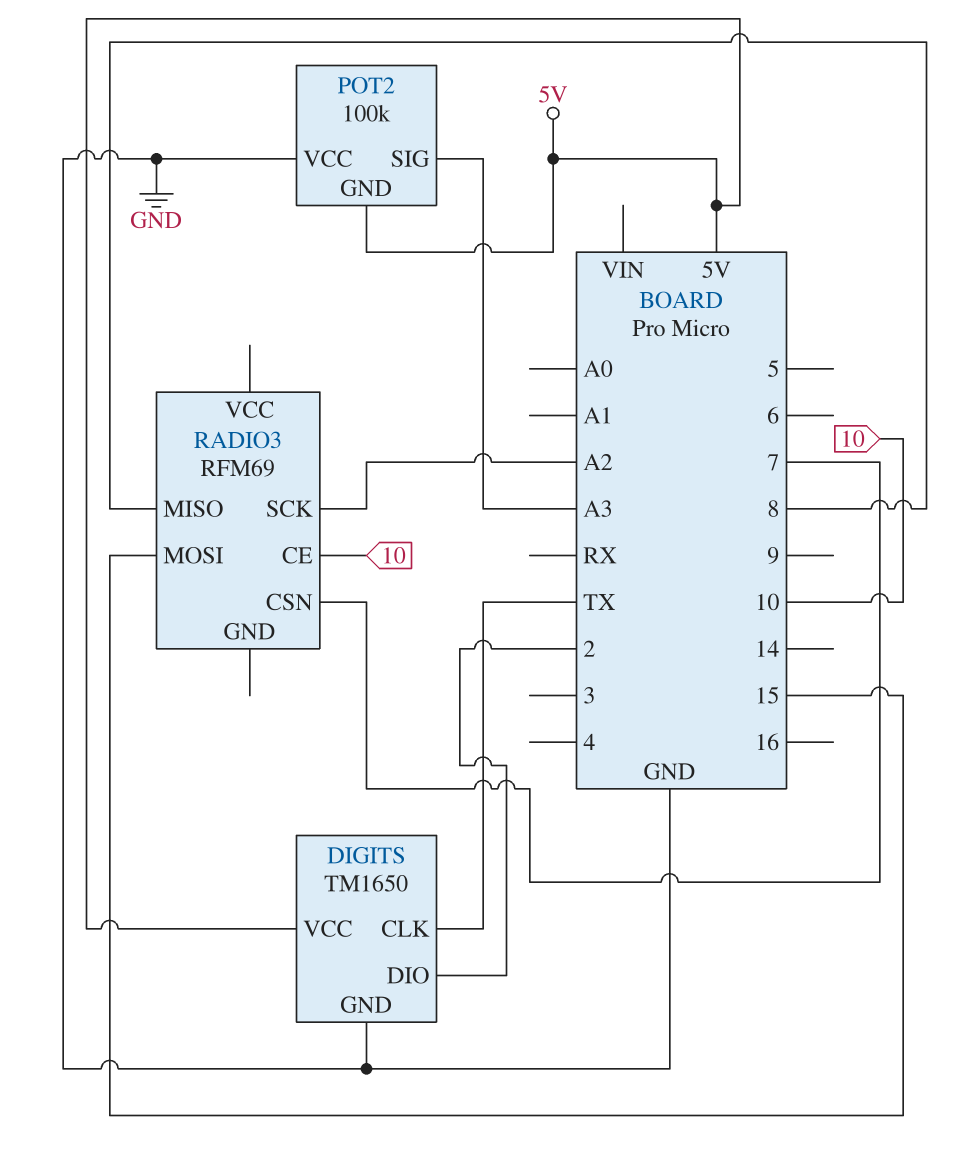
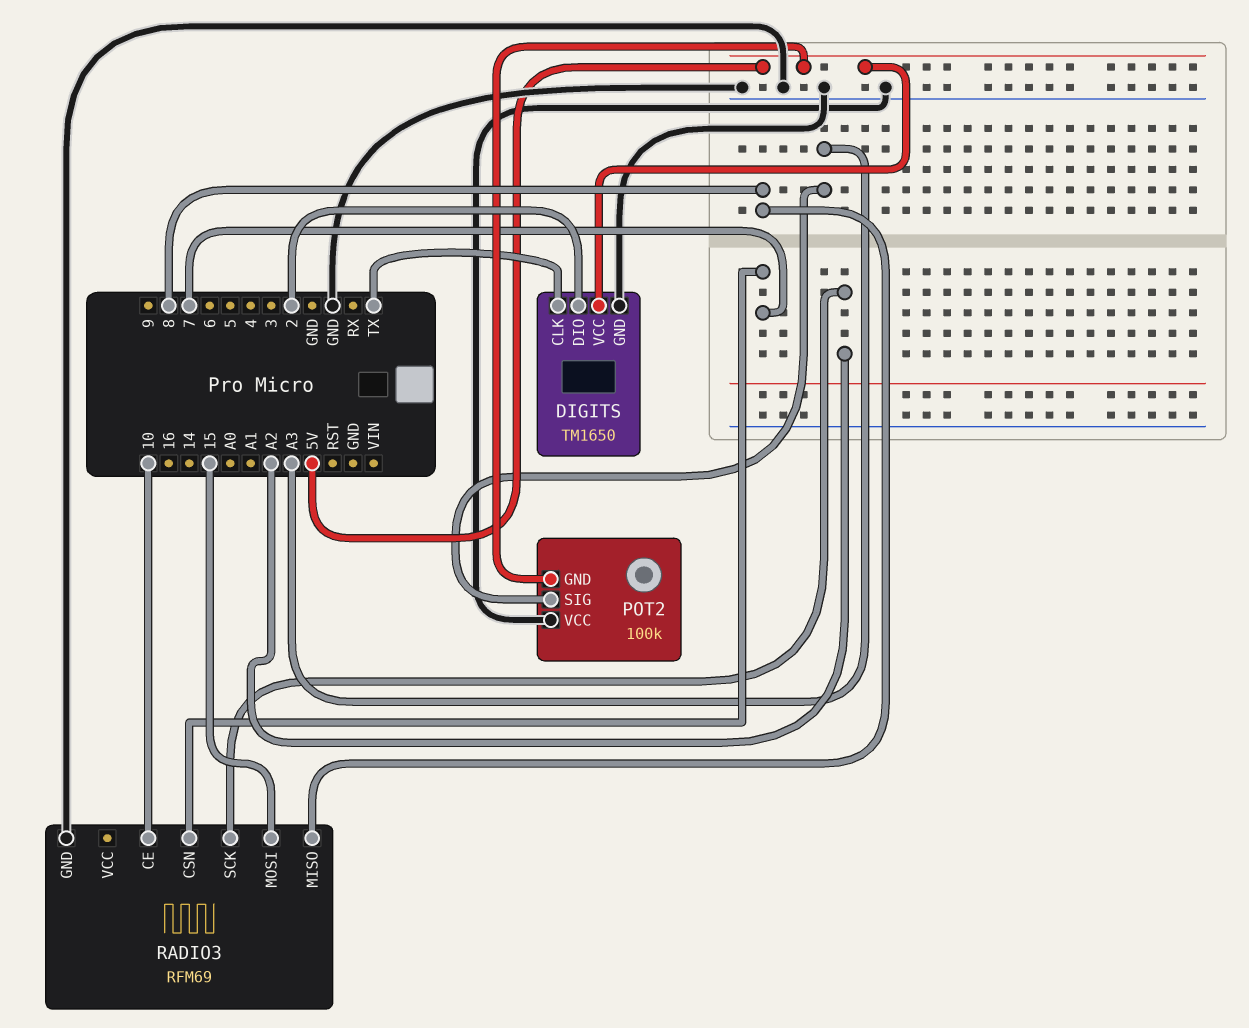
RADIO3 pin GND: none -> GND

